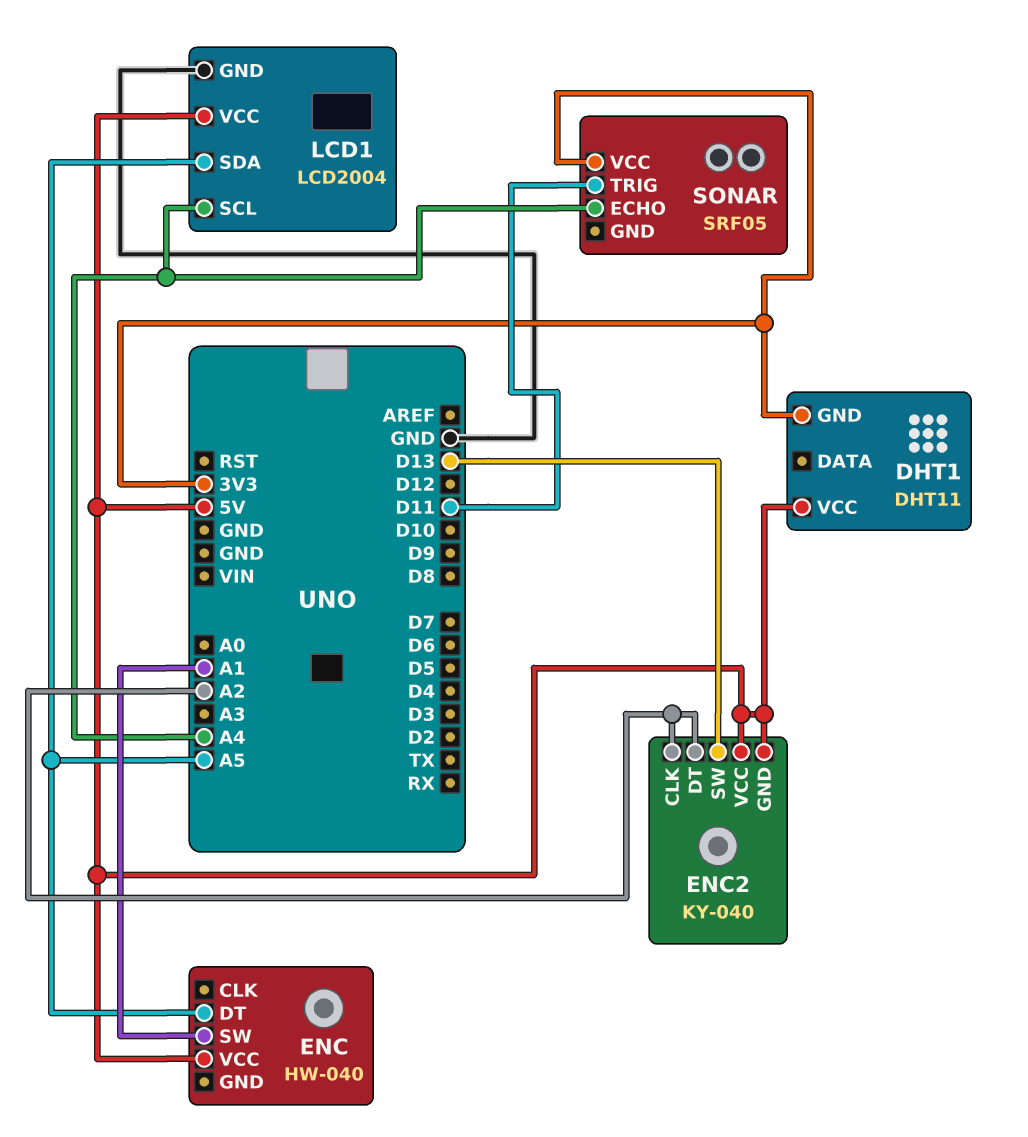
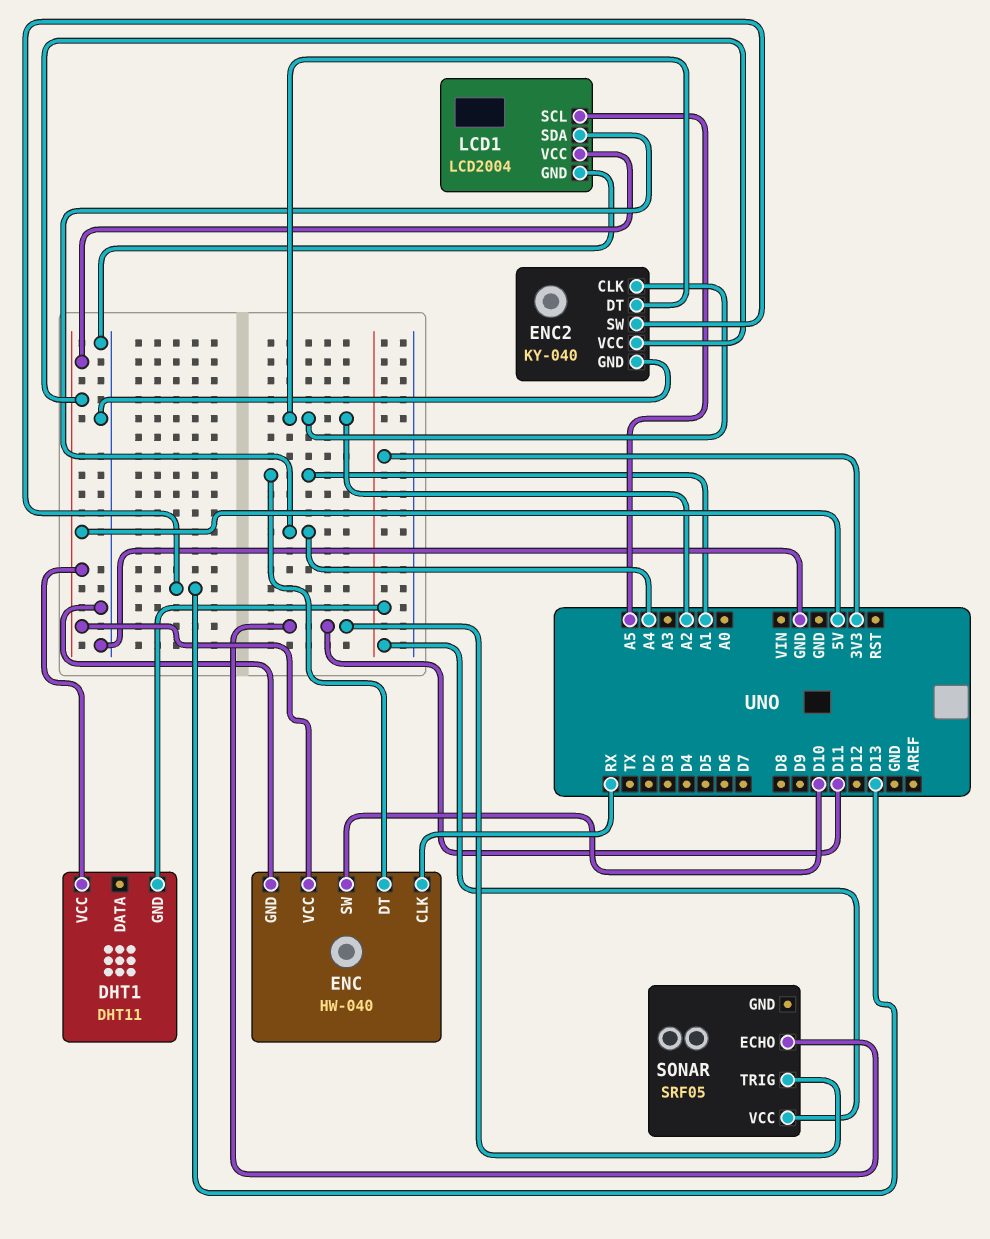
ENC pin CLK: none -> RX
ENC pin DT: A5 -> A1
ENC pin GND: none -> GND
ENC pin SW: A1 -> D10
ENC2 pin GND: 5V -> GND
LCD1 pin SCL: A4 -> A5
LCD1 pin SDA: A5 -> A4
SONAR pin ECHO: A4 -> D11

